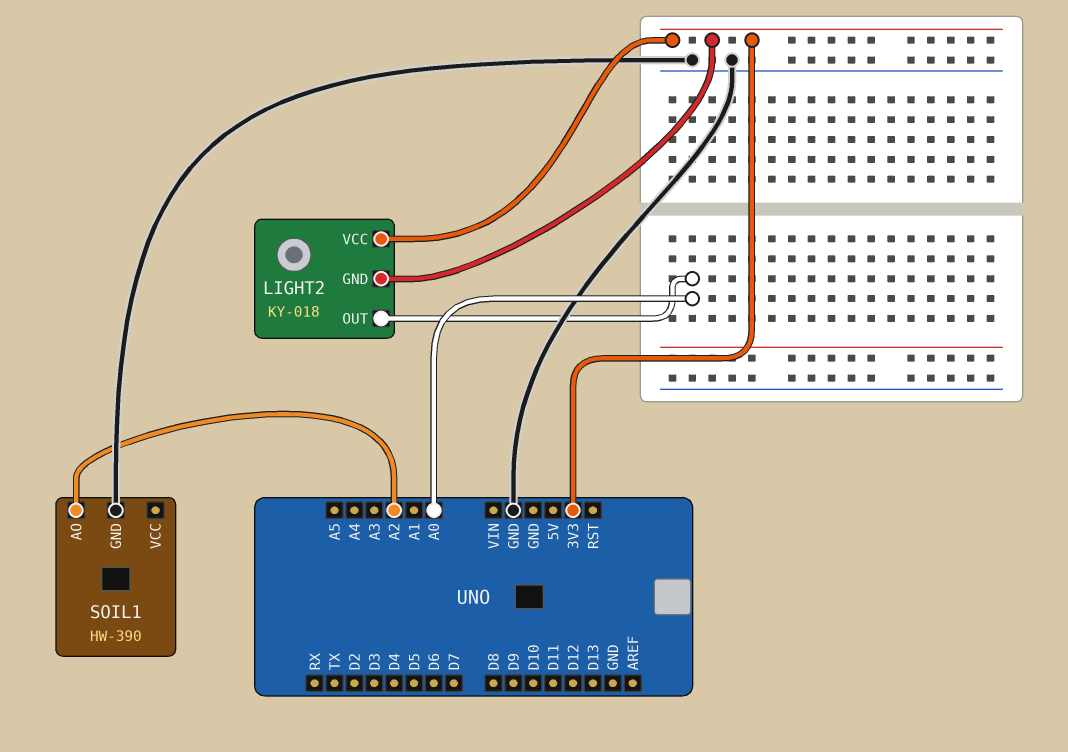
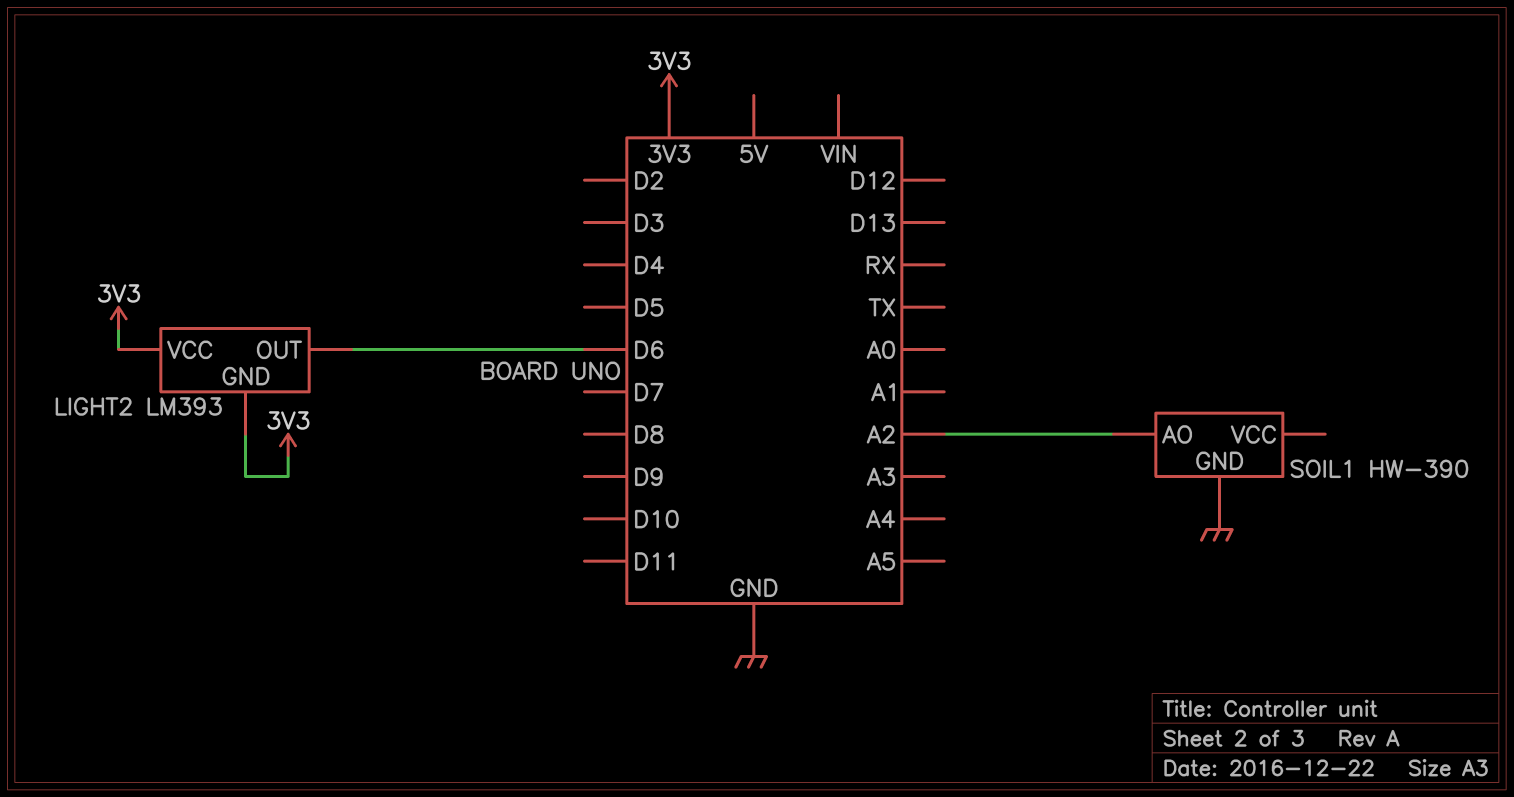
LIGHT2: KY-018 -> LM393
LIGHT2 pin OUT: A0 -> D6

